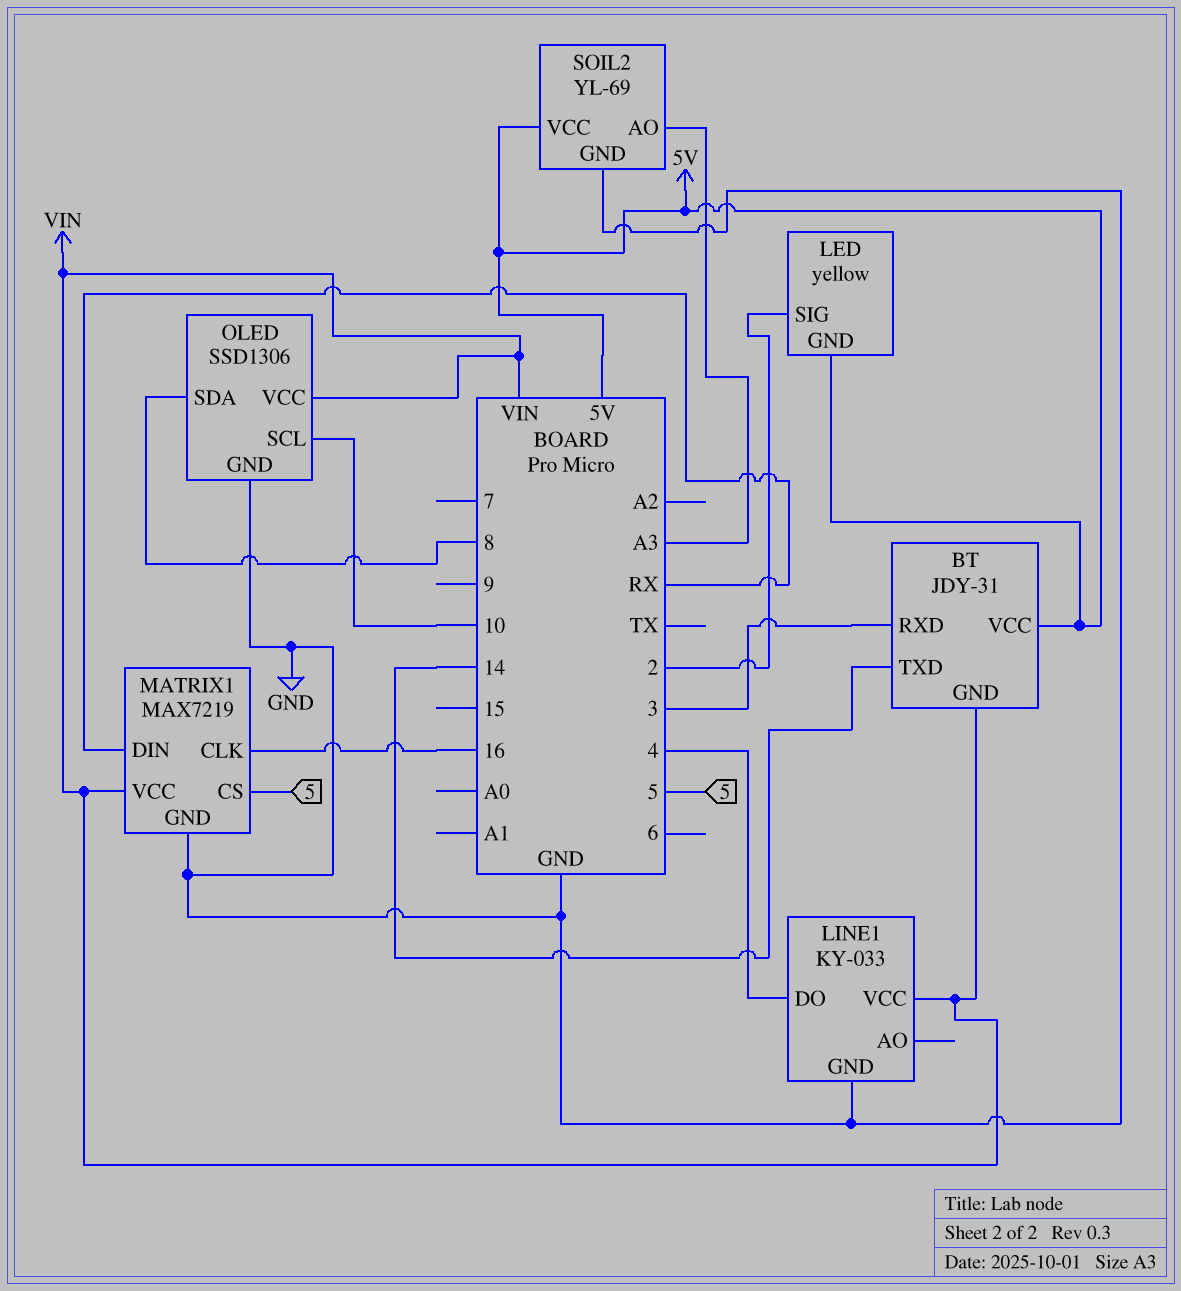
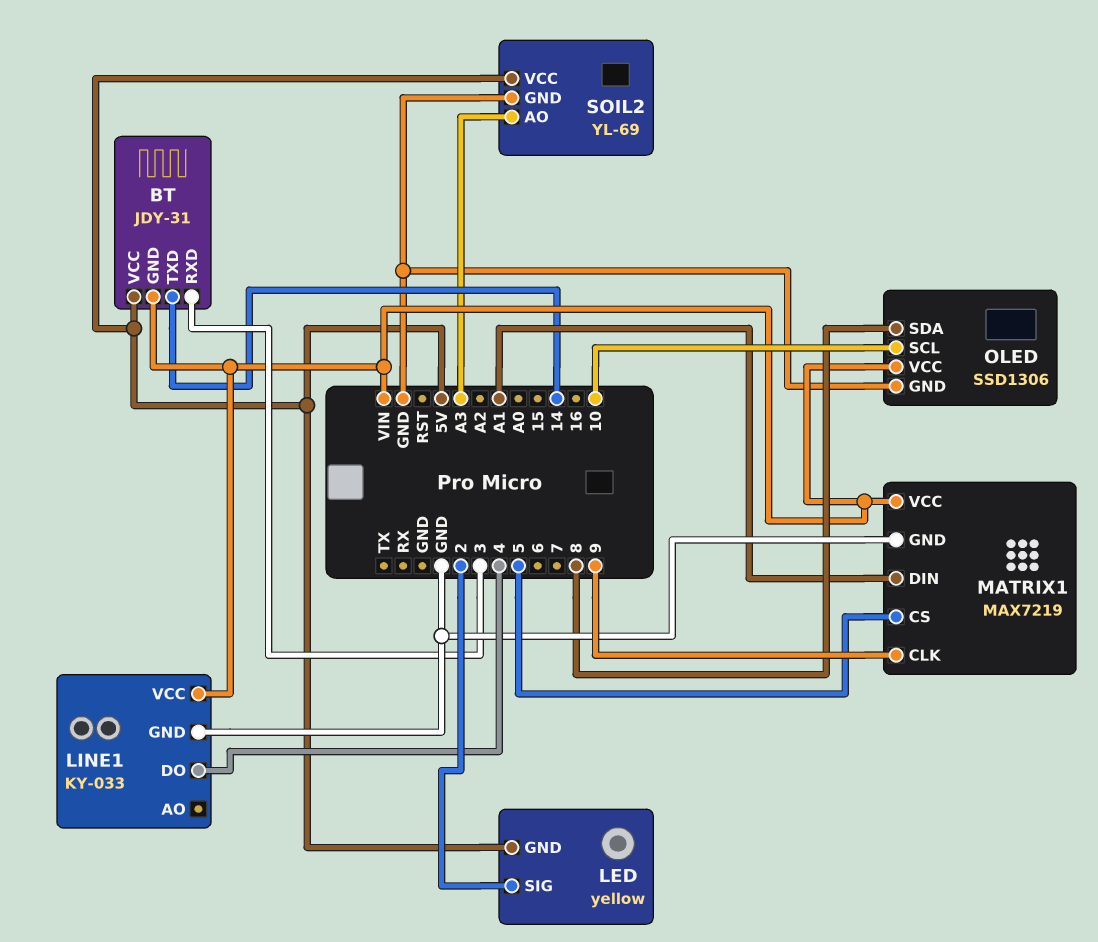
MATRIX1 pin CLK: 16 -> 9
MATRIX1 pin DIN: RX -> A1

